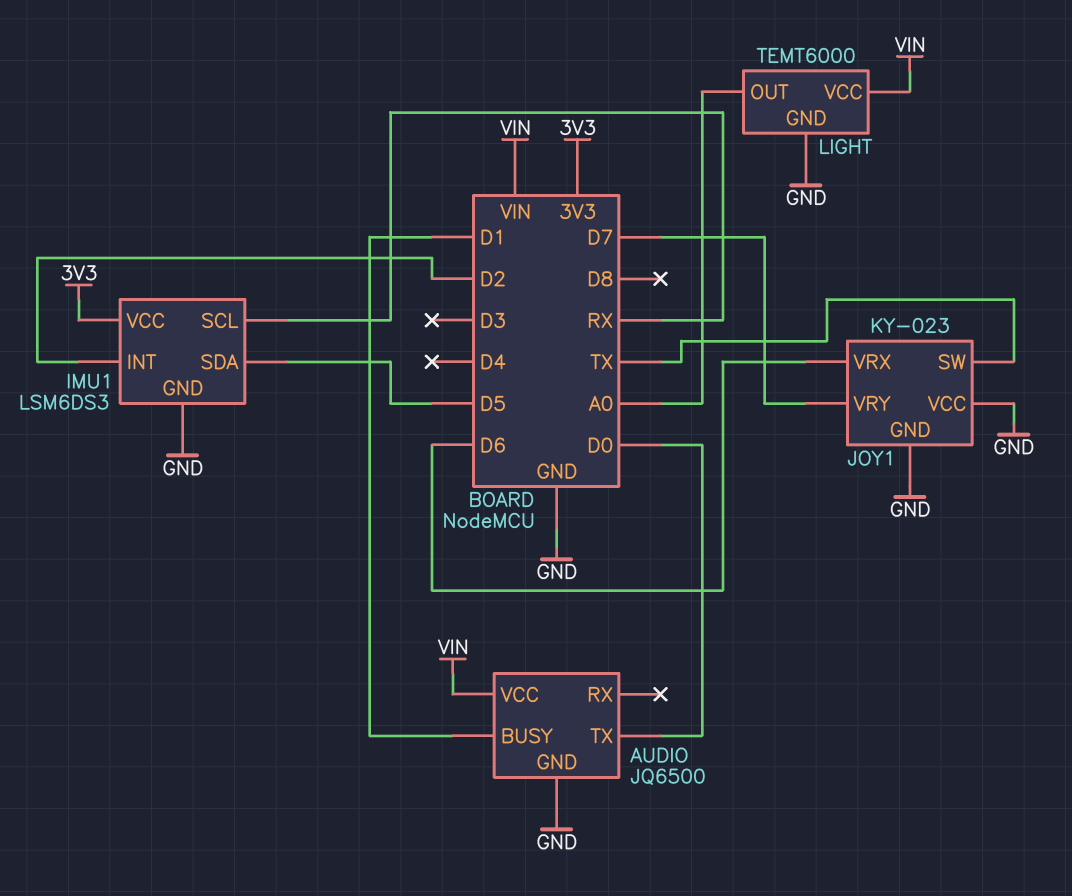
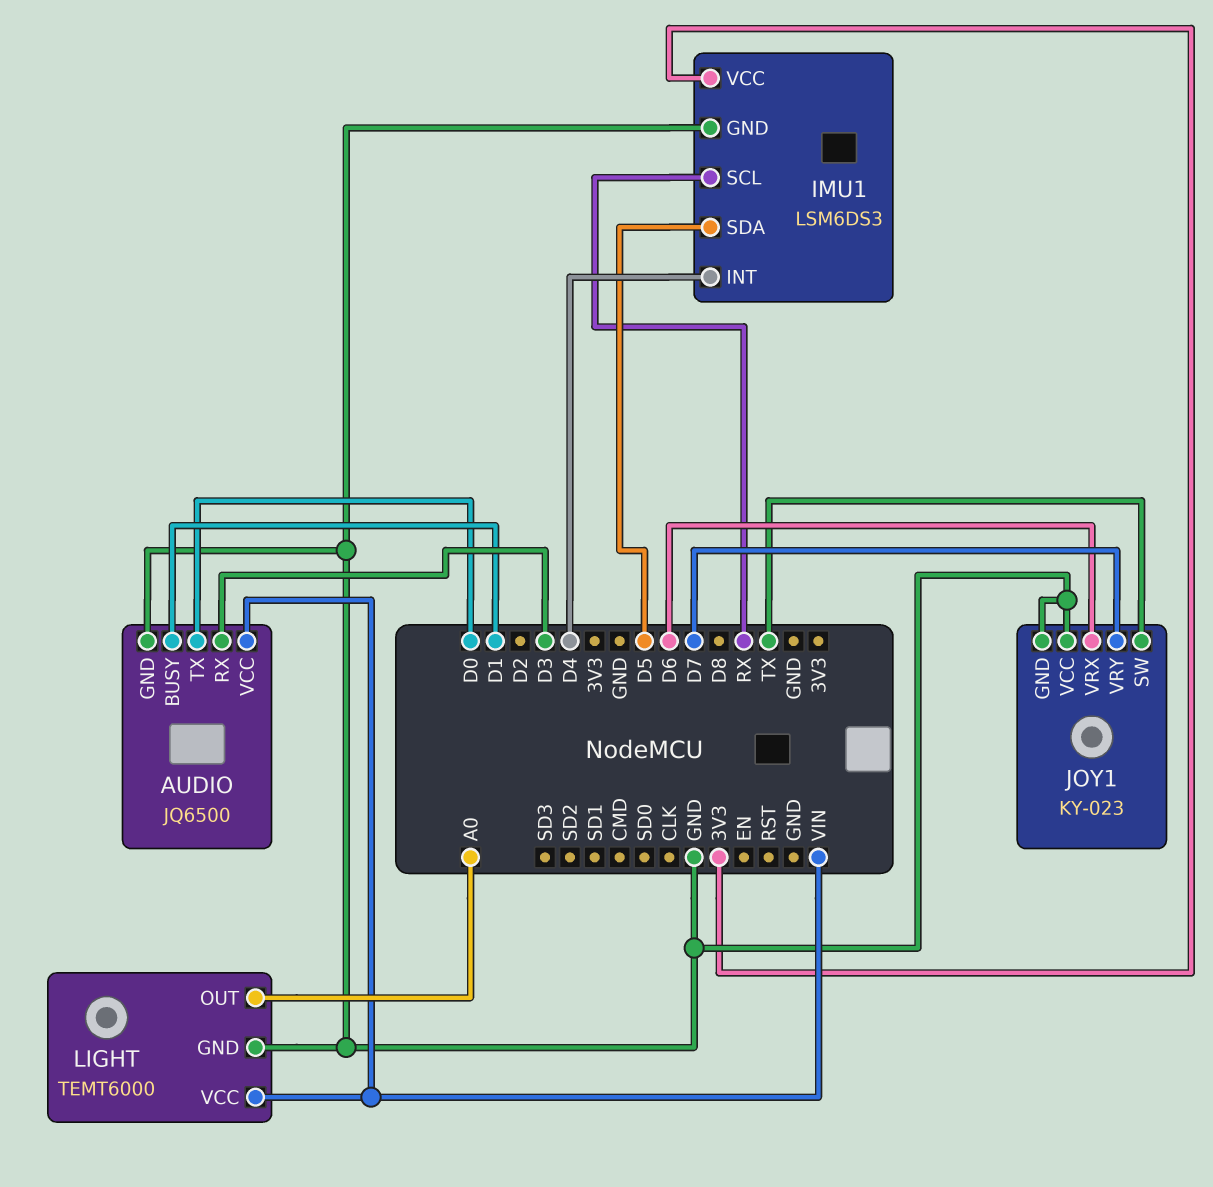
AUDIO pin RX: none -> D3
IMU1 pin INT: D2 -> D4

